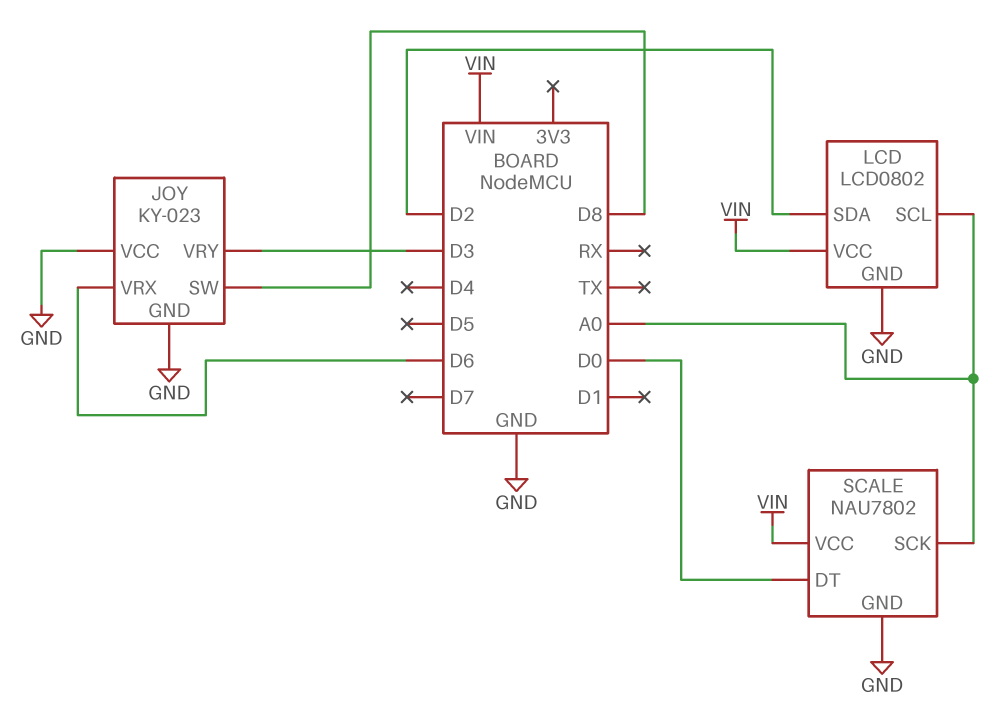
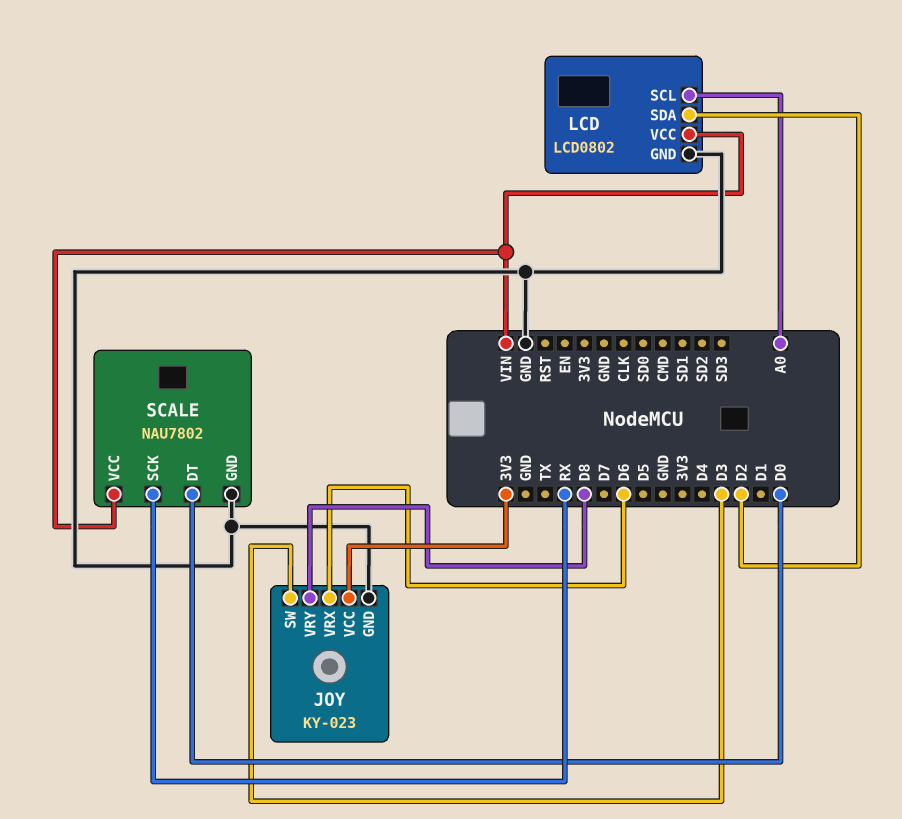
JOY pin SW: D8 -> D3
JOY pin VCC: GND -> 3V3
JOY pin VRY: D3 -> D8
SCALE pin SCK: A0 -> RX

